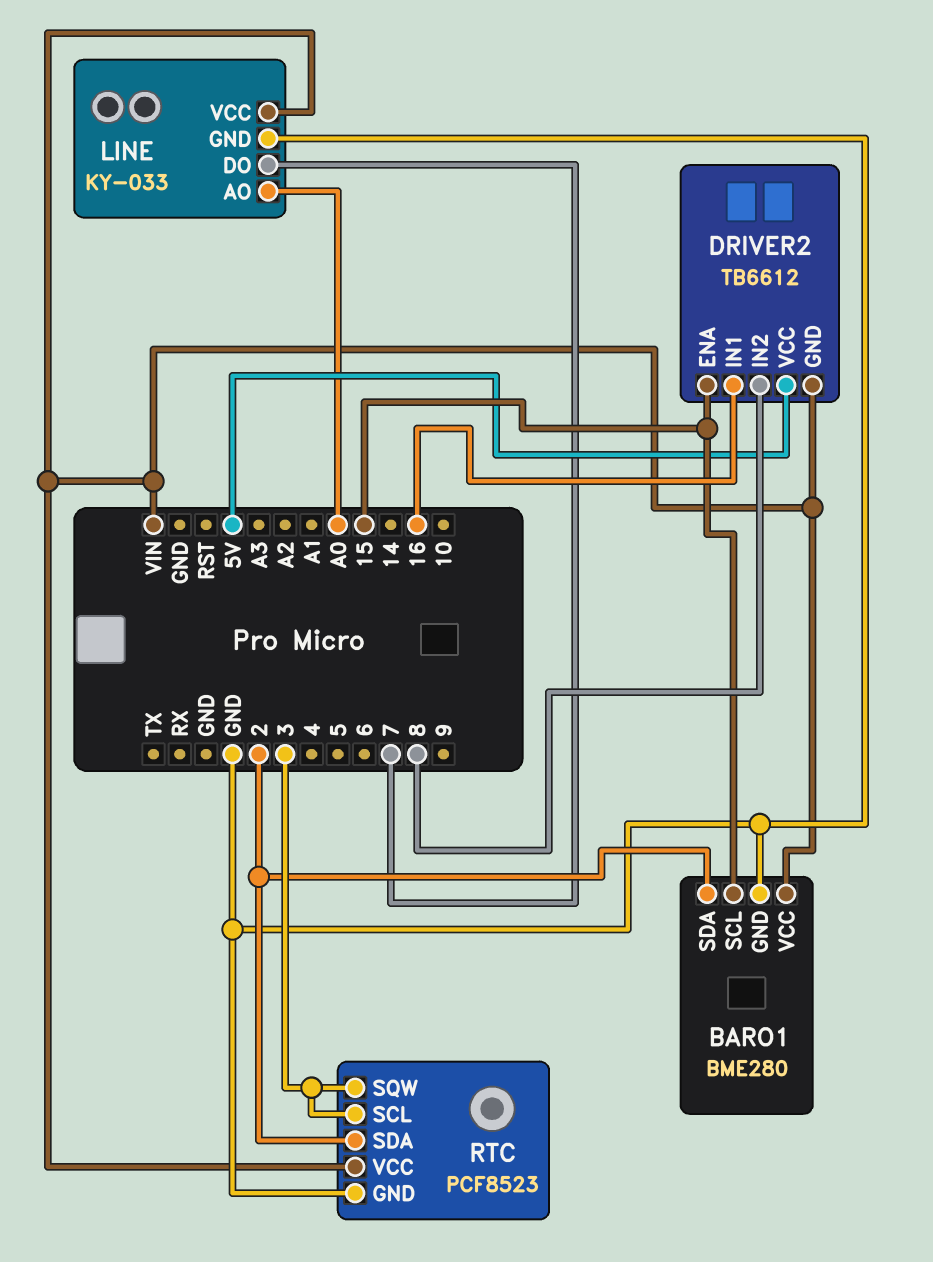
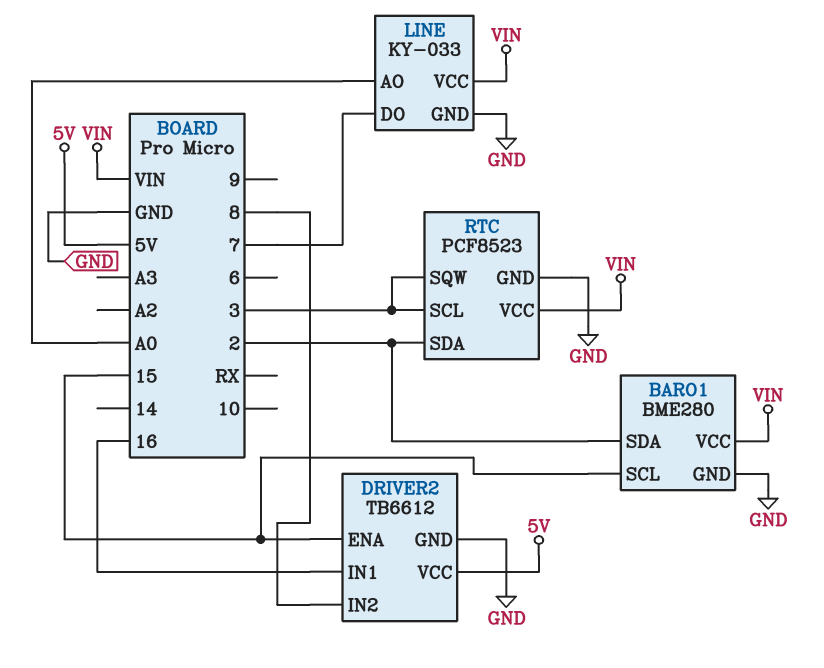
DRIVER2 pin GND: VIN -> GND

